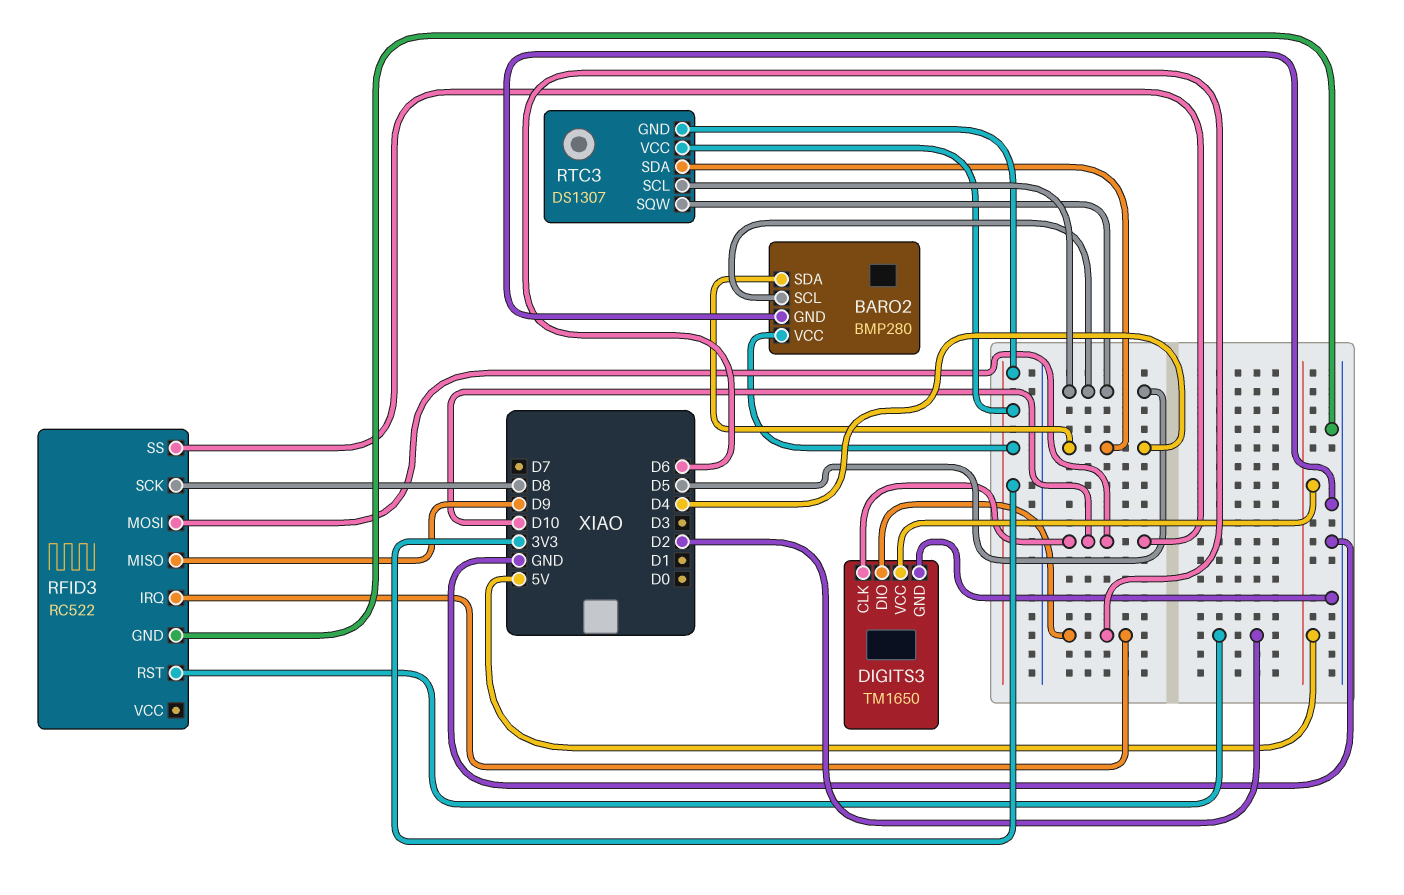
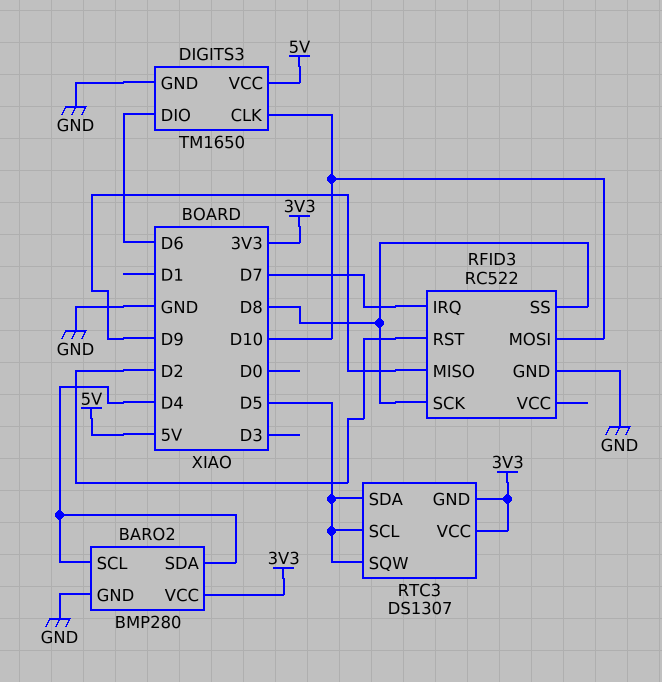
BARO2 pin SCL: D5 -> D4
RFID3 pin IRQ: D6 -> D7
RFID3 pin SS: D10 -> D8
RTC3 pin SDA: D4 -> D5

